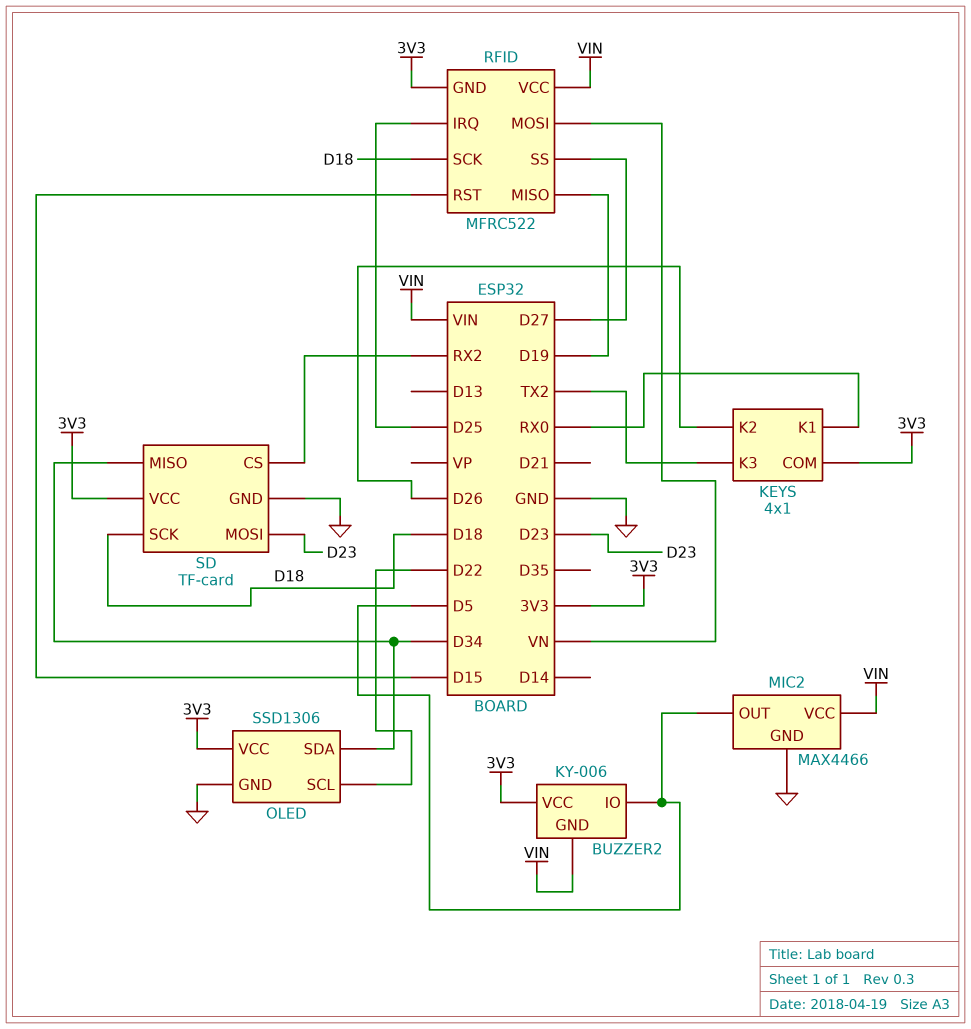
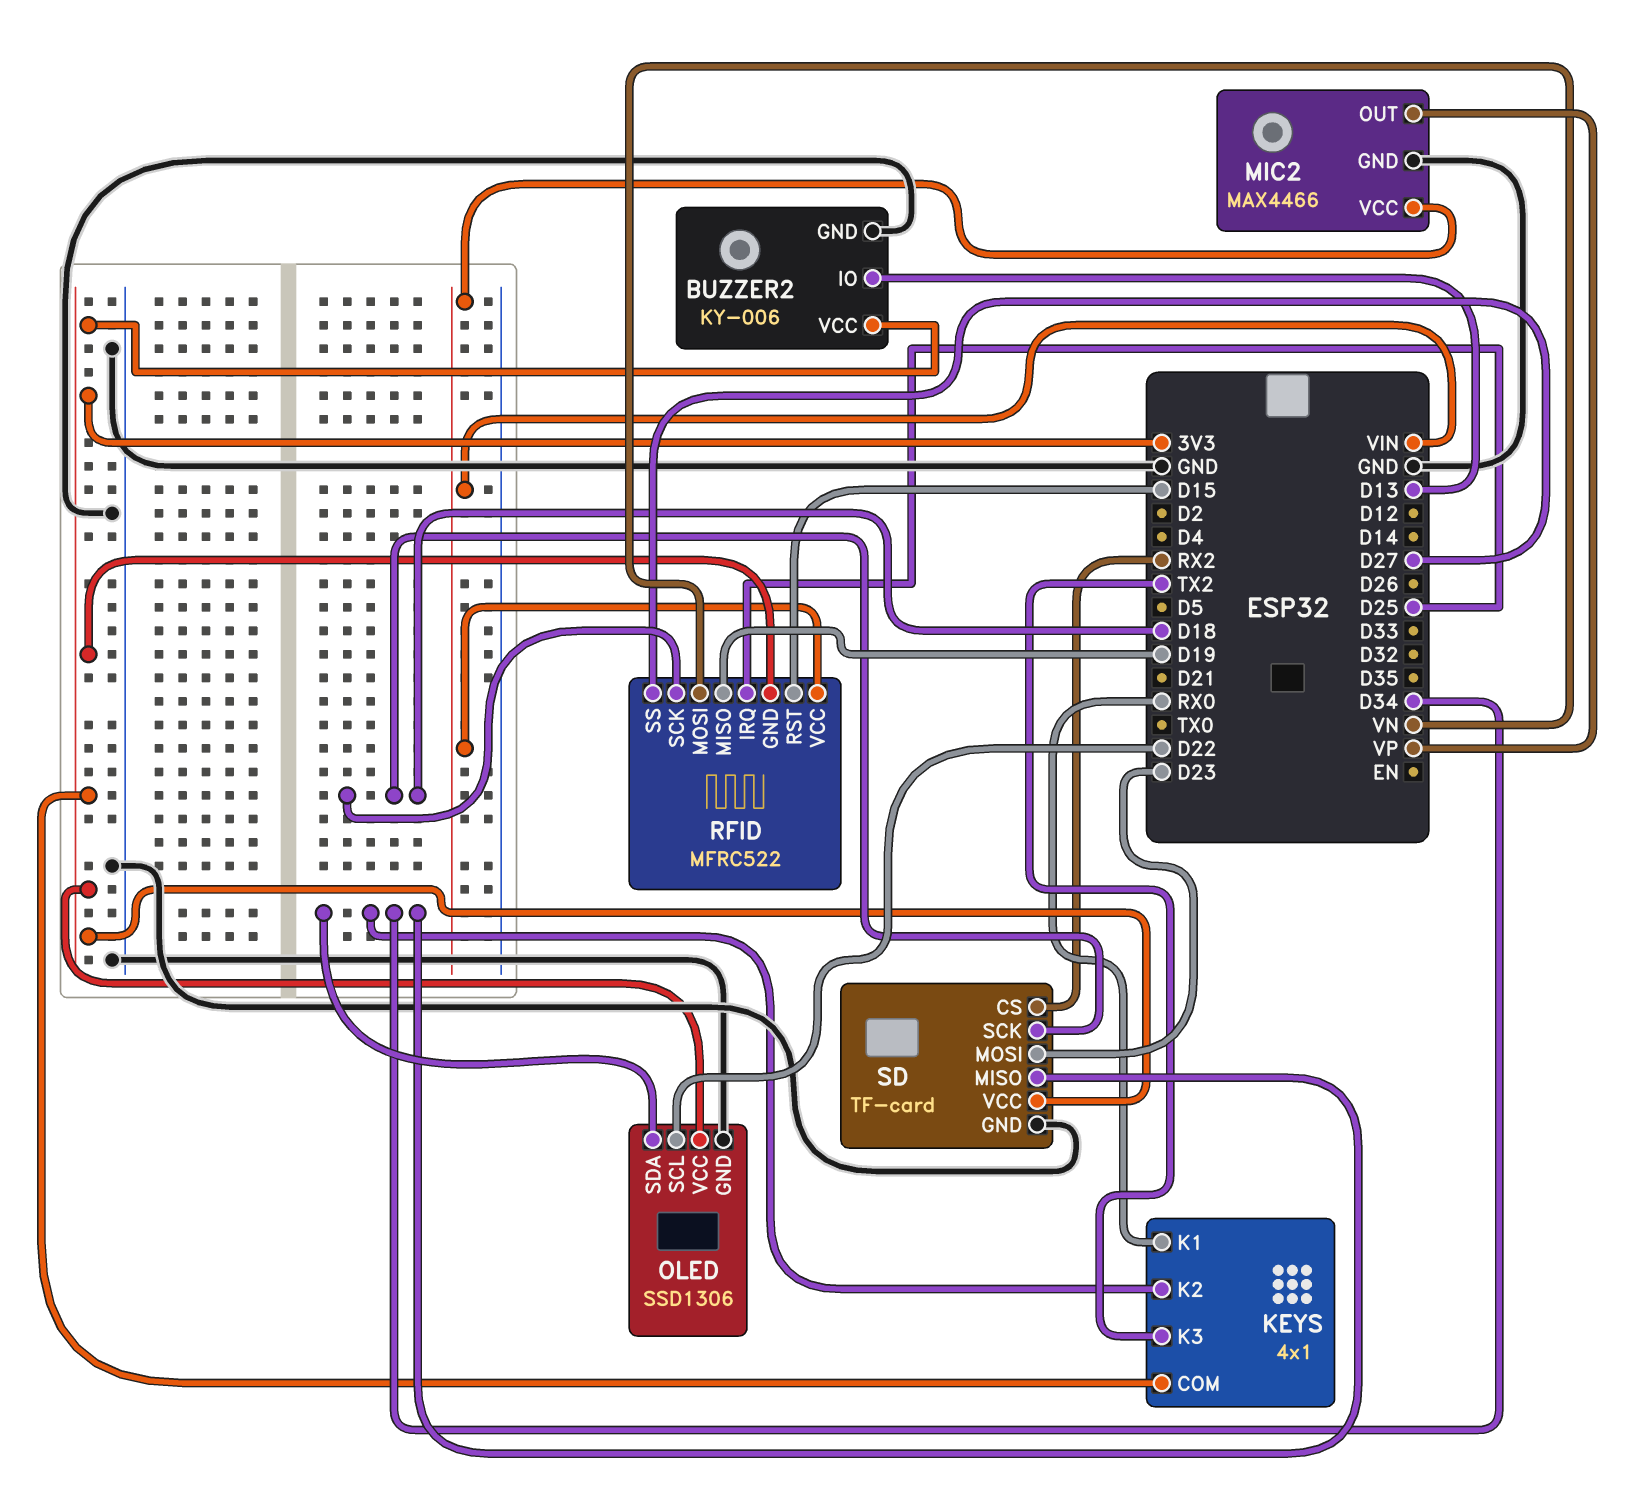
BUZZER2 pin GND: VIN -> GND
BUZZER2 pin IO: D5 -> D13
KEYS pin K2: D26 -> D34
MIC2 pin OUT: D5 -> VP

